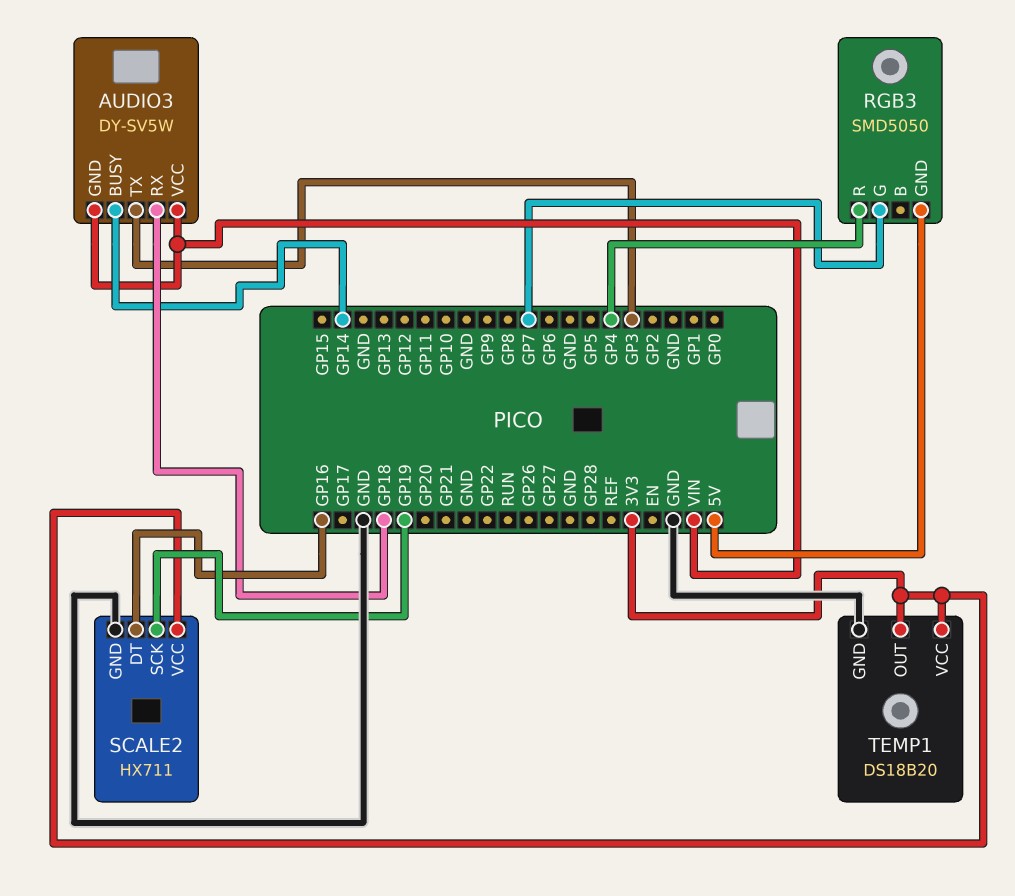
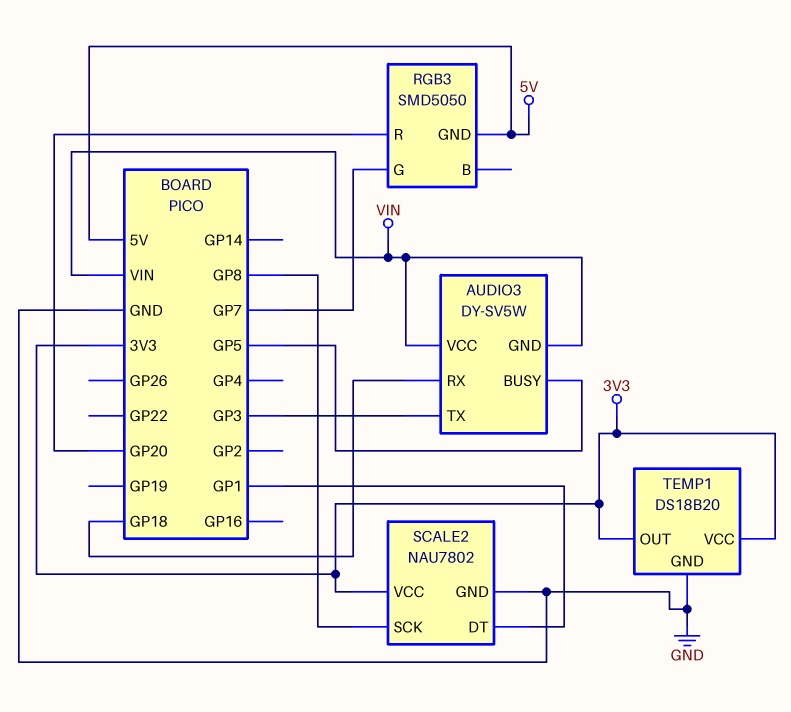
AUDIO3 pin BUSY: GP14 -> GP5
RGB3 pin R: GP4 -> GP20
SCALE2: HX711 -> NAU7802
SCALE2 pin DT: GP16 -> GP1
SCALE2 pin SCK: GP19 -> GP8

